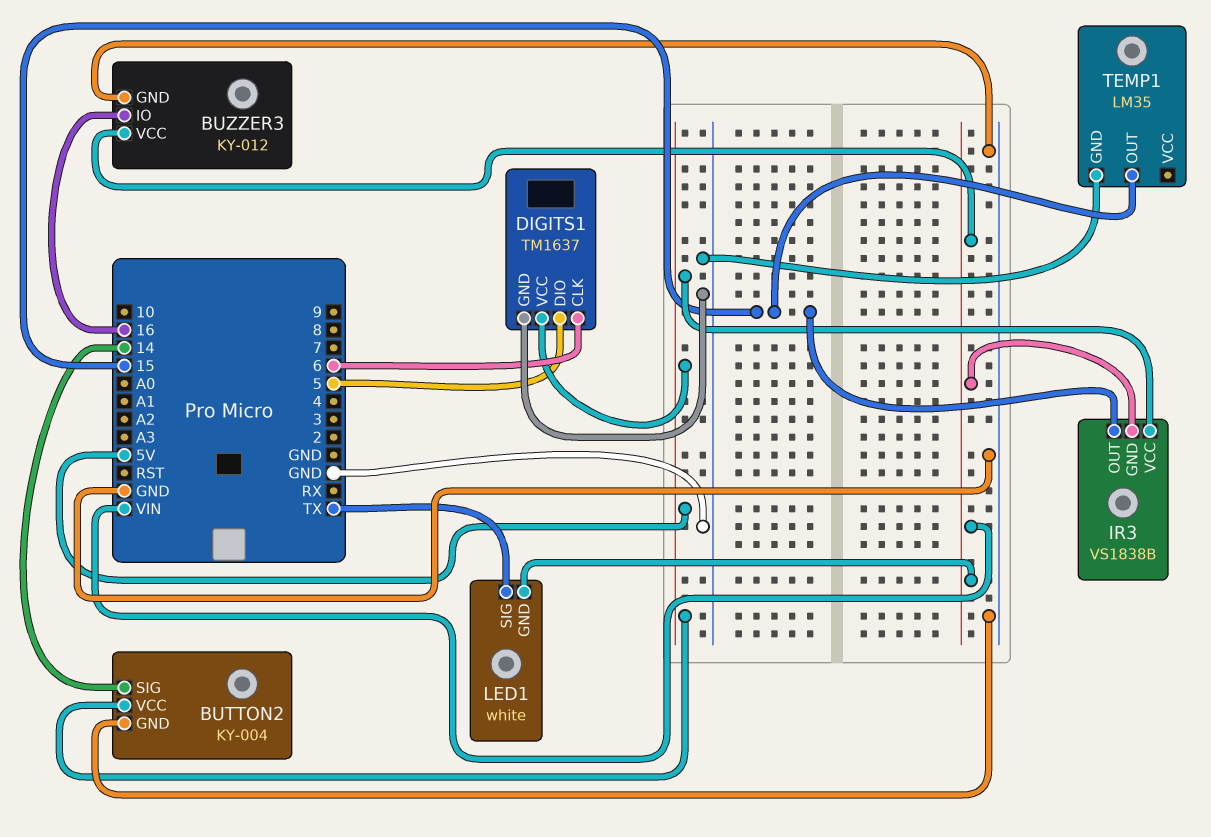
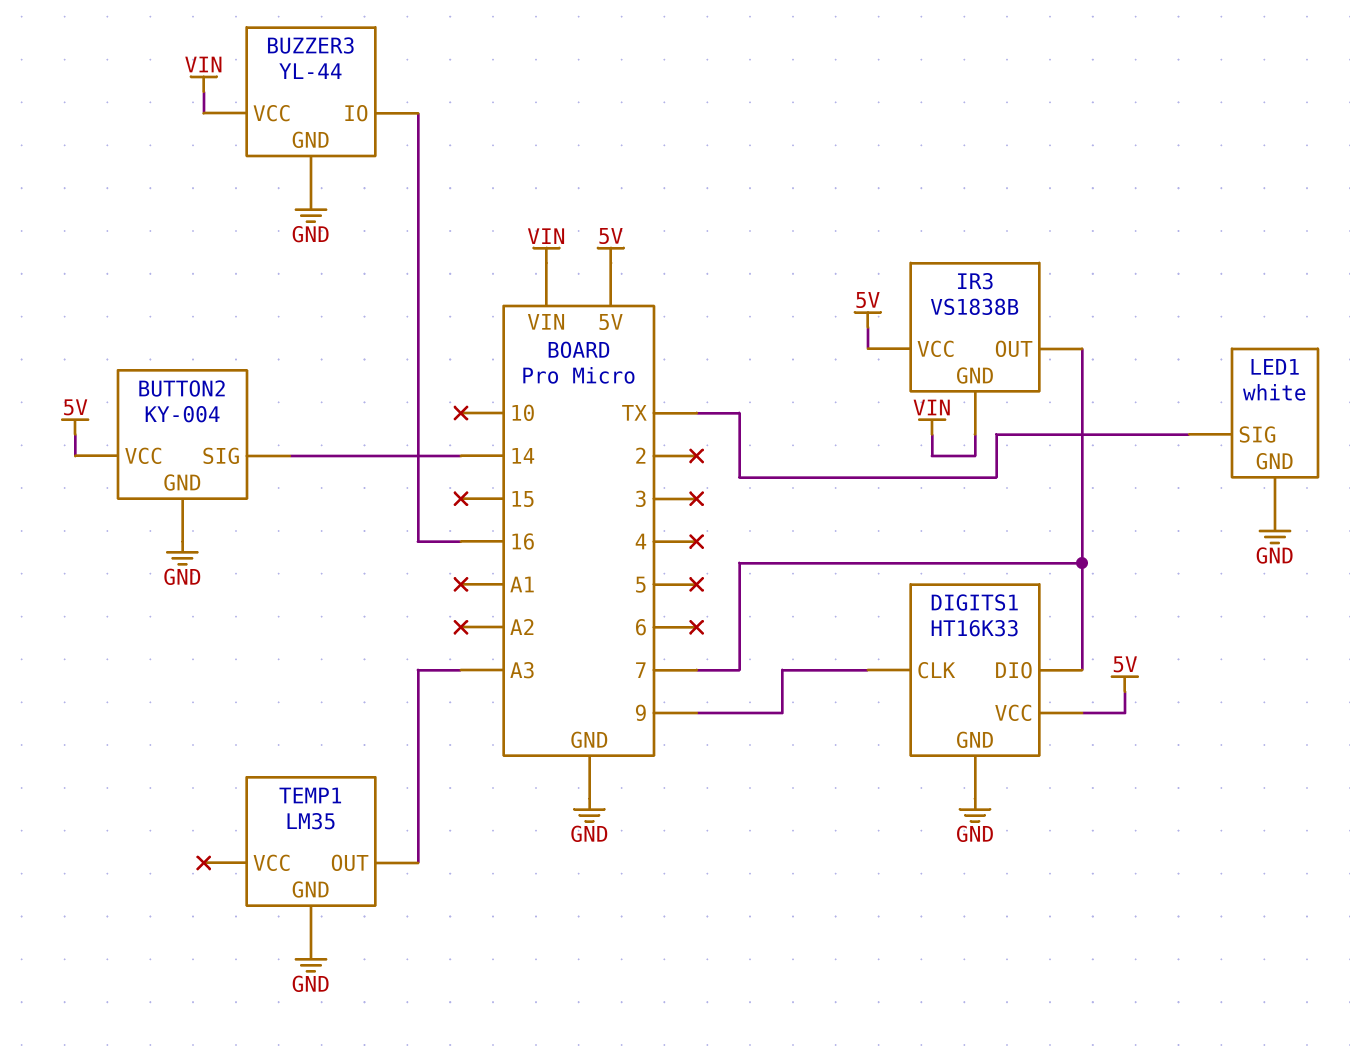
BUZZER3: KY-012 -> YL-44
DIGITS1: TM1637 -> HT16K33
DIGITS1 pin CLK: 6 -> 9
DIGITS1 pin DIO: 5 -> 7
IR3 pin OUT: 15 -> 7
LED1 pin GND: VIN -> GND
TEMP1 pin OUT: 15 -> A3

